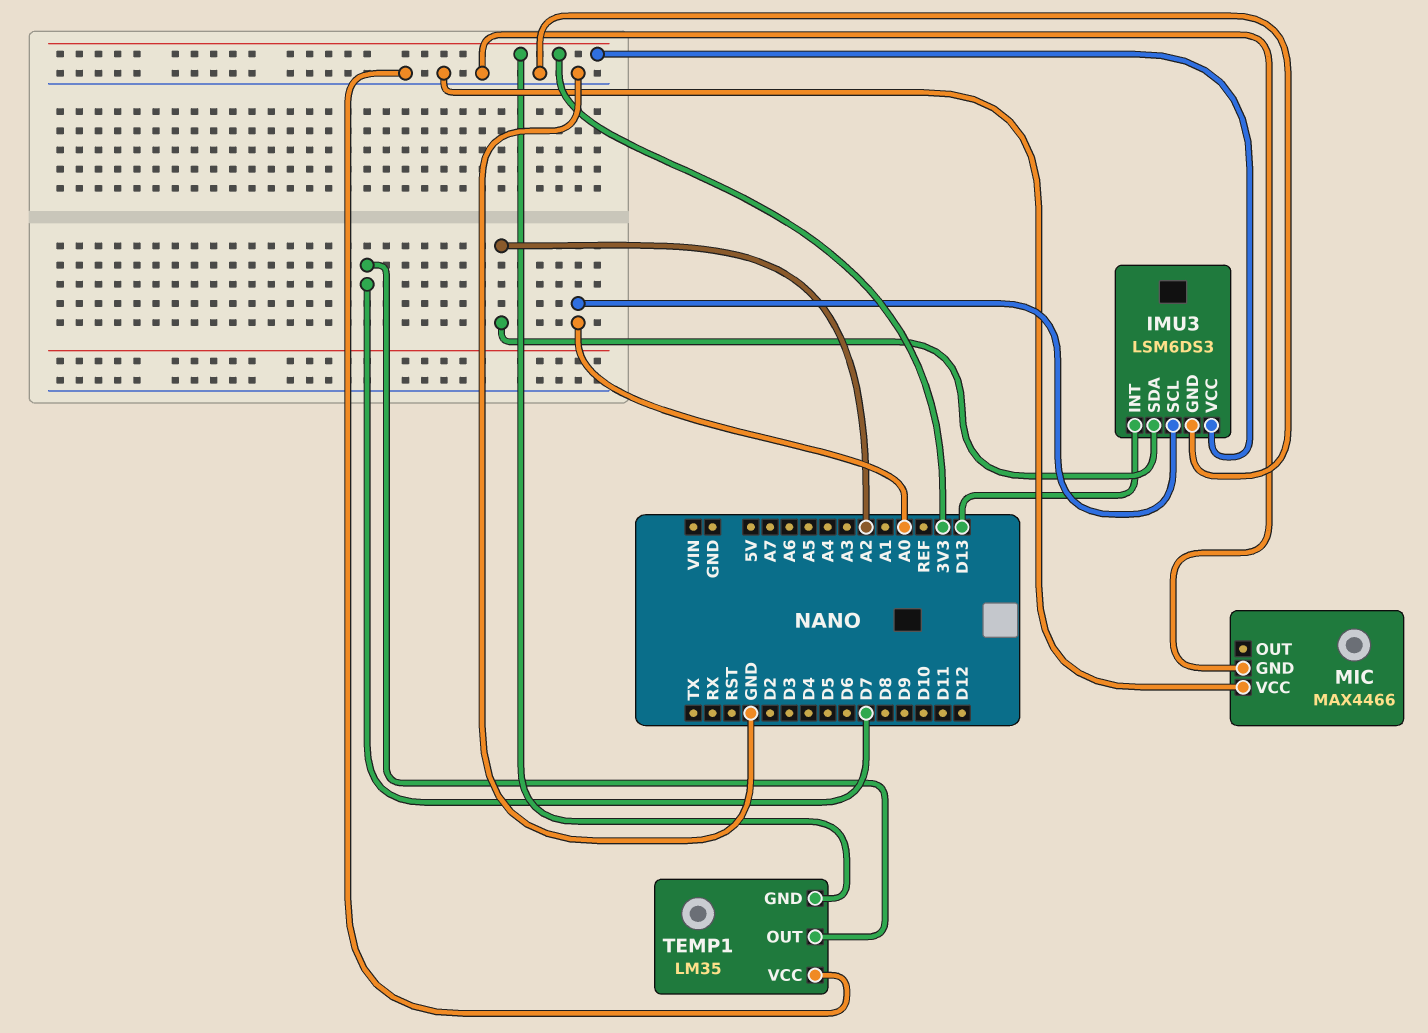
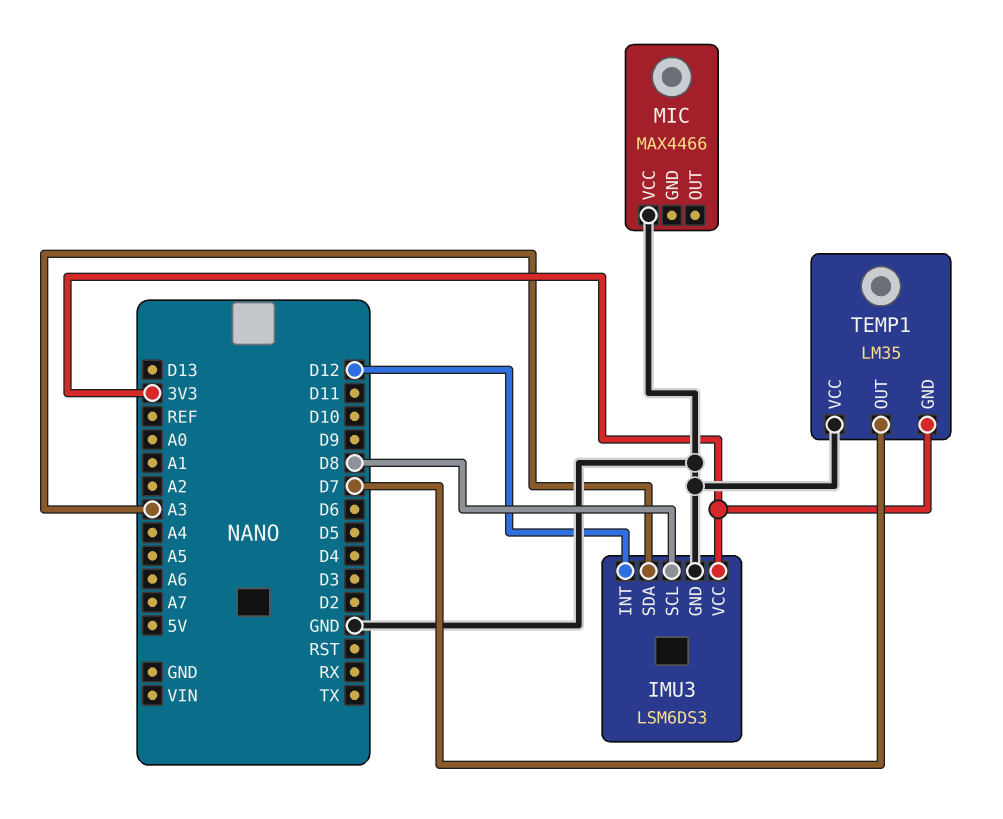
IMU3 pin INT: D13 -> D12
IMU3 pin SCL: A0 -> D8
IMU3 pin SDA: A2 -> A3
MIC pin GND: GND -> none

